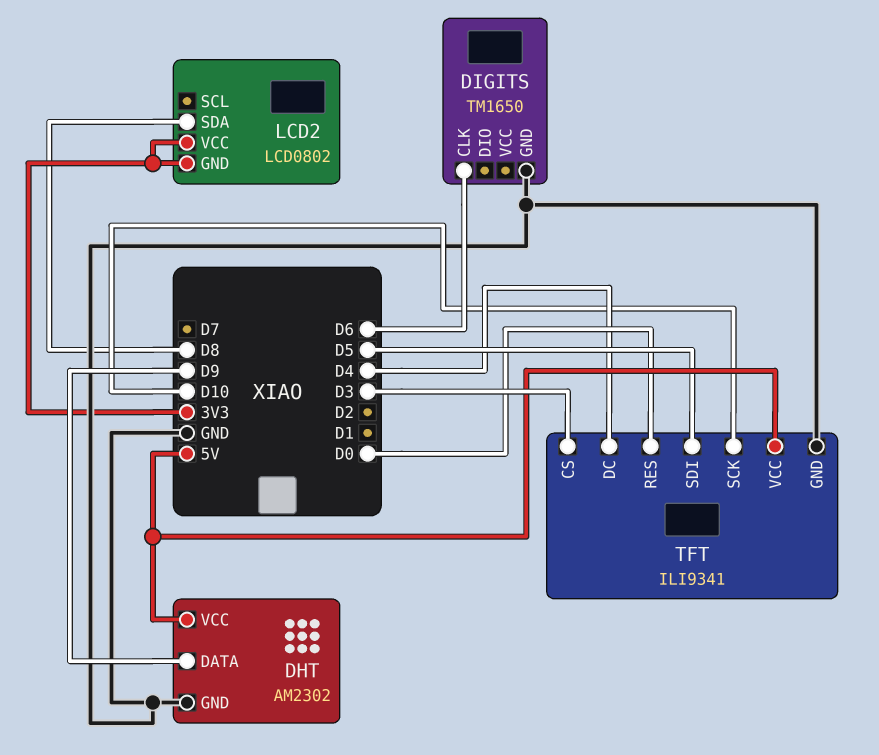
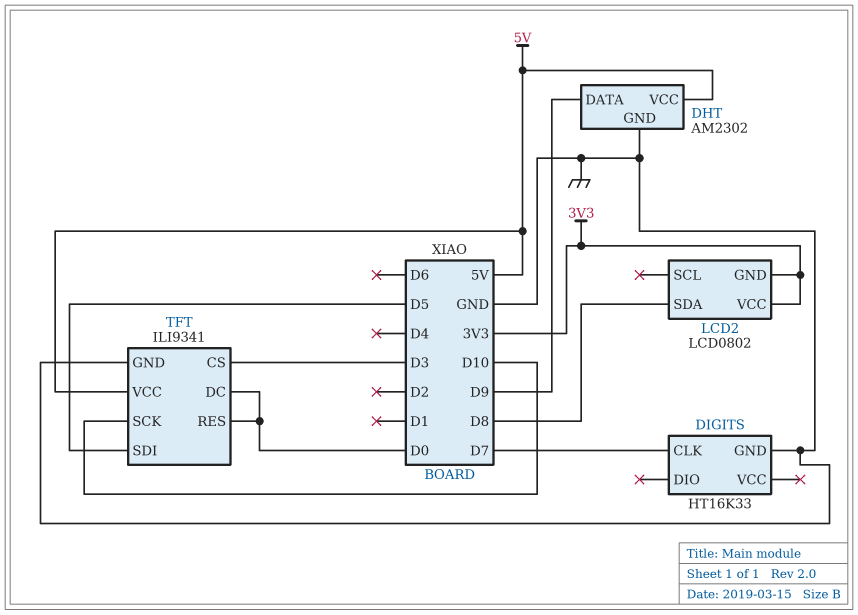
DIGITS: TM1650 -> HT16K33
DIGITS pin CLK: D6 -> D7
TFT pin DC: D4 -> D0

